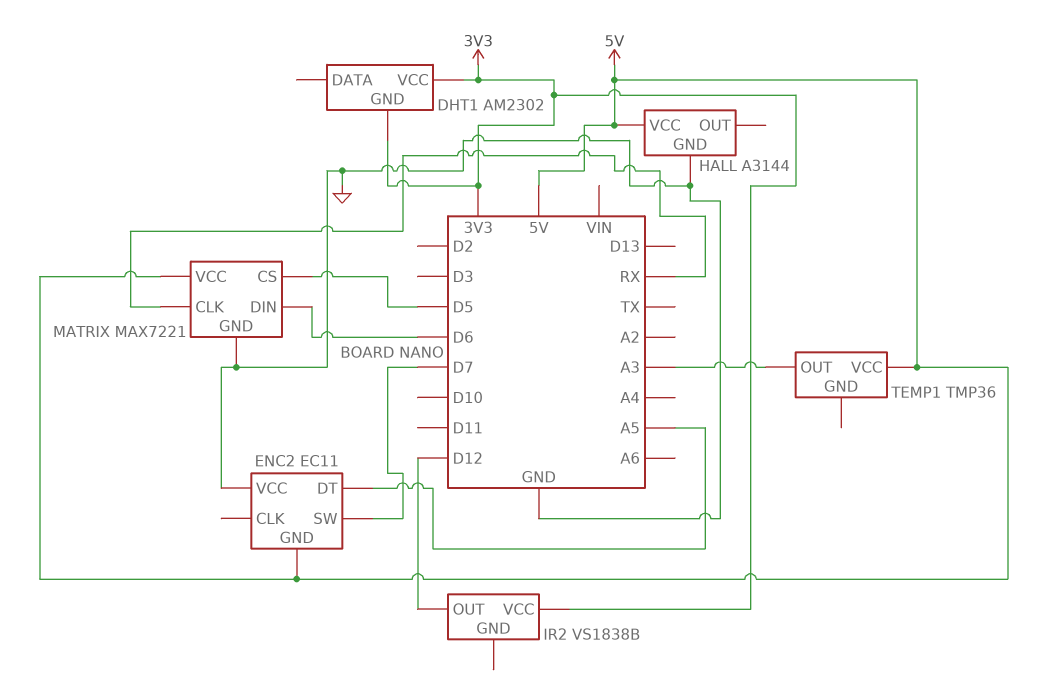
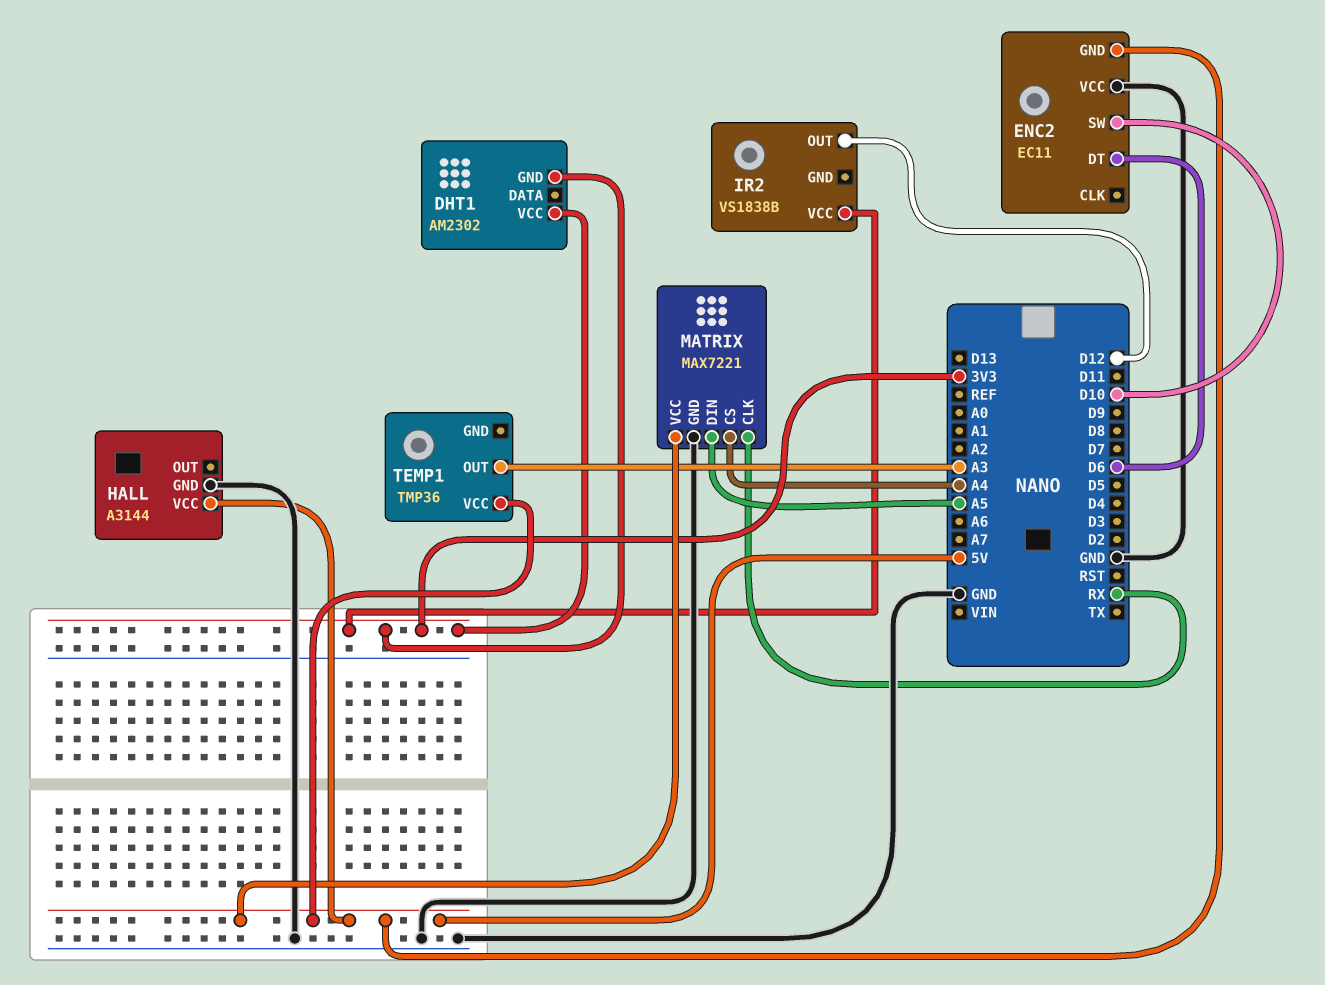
ENC2 pin DT: A5 -> D6
ENC2 pin SW: D7 -> D10
MATRIX pin CS: D5 -> A4
MATRIX pin DIN: D6 -> A5

